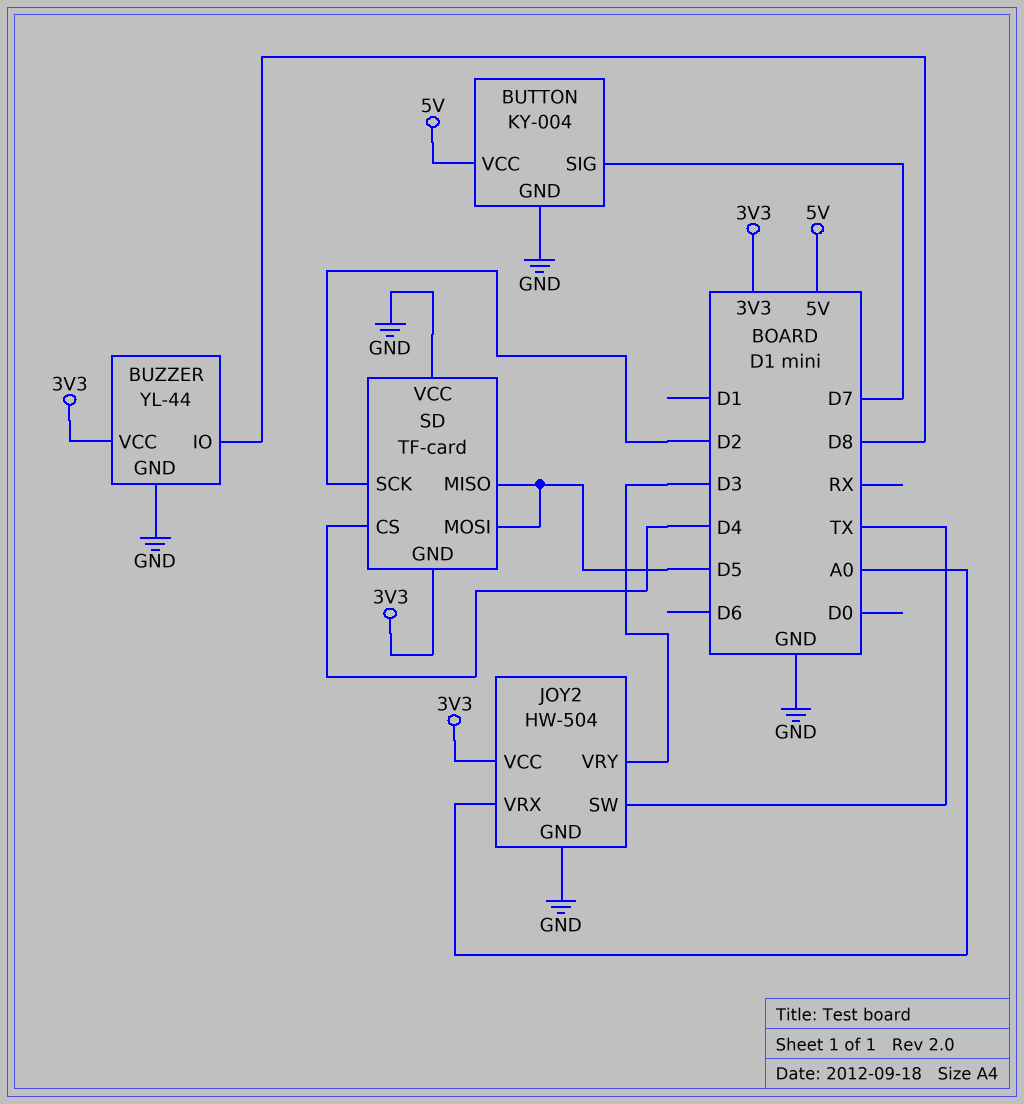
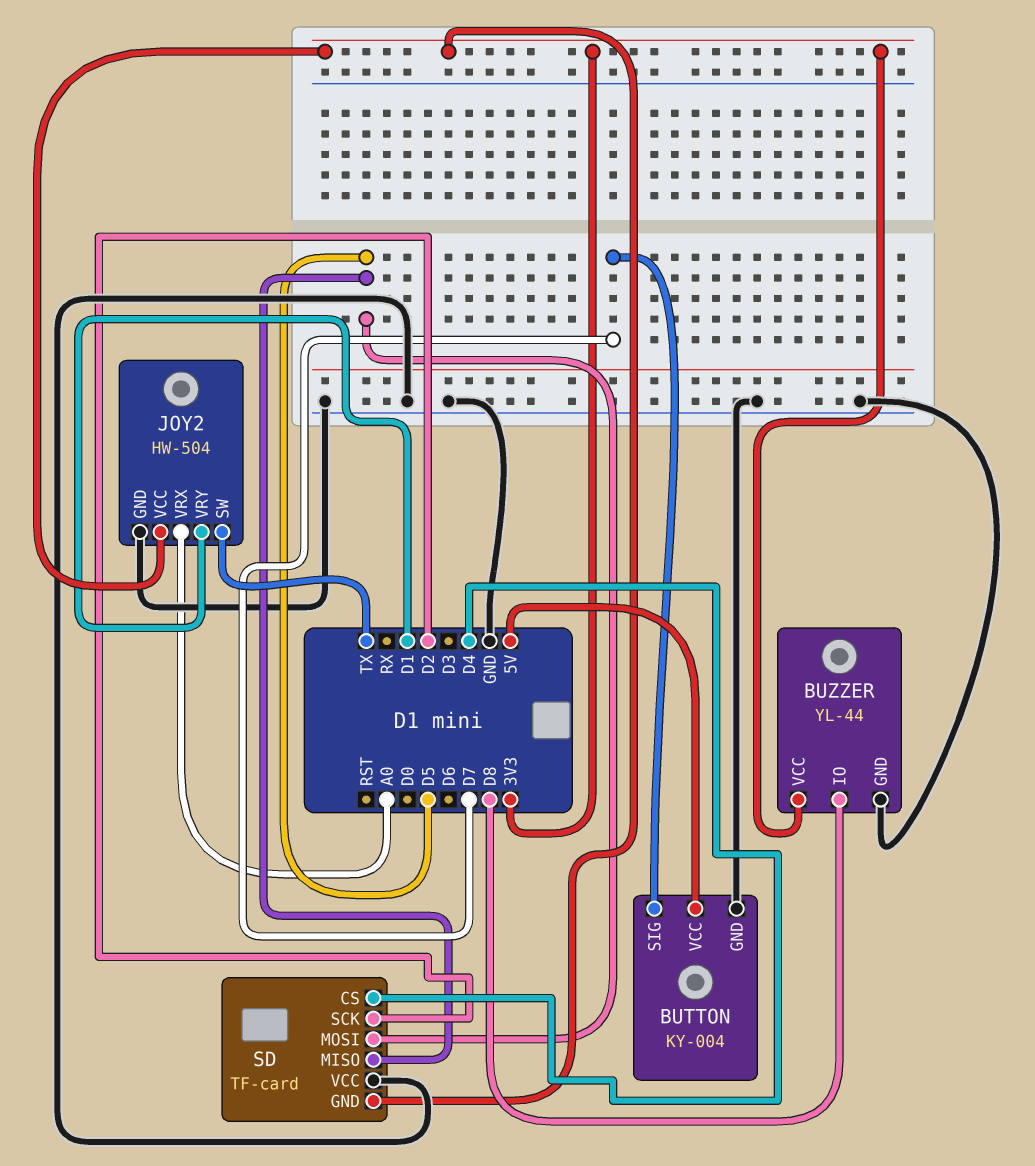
JOY2 pin VRY: D3 -> D1

